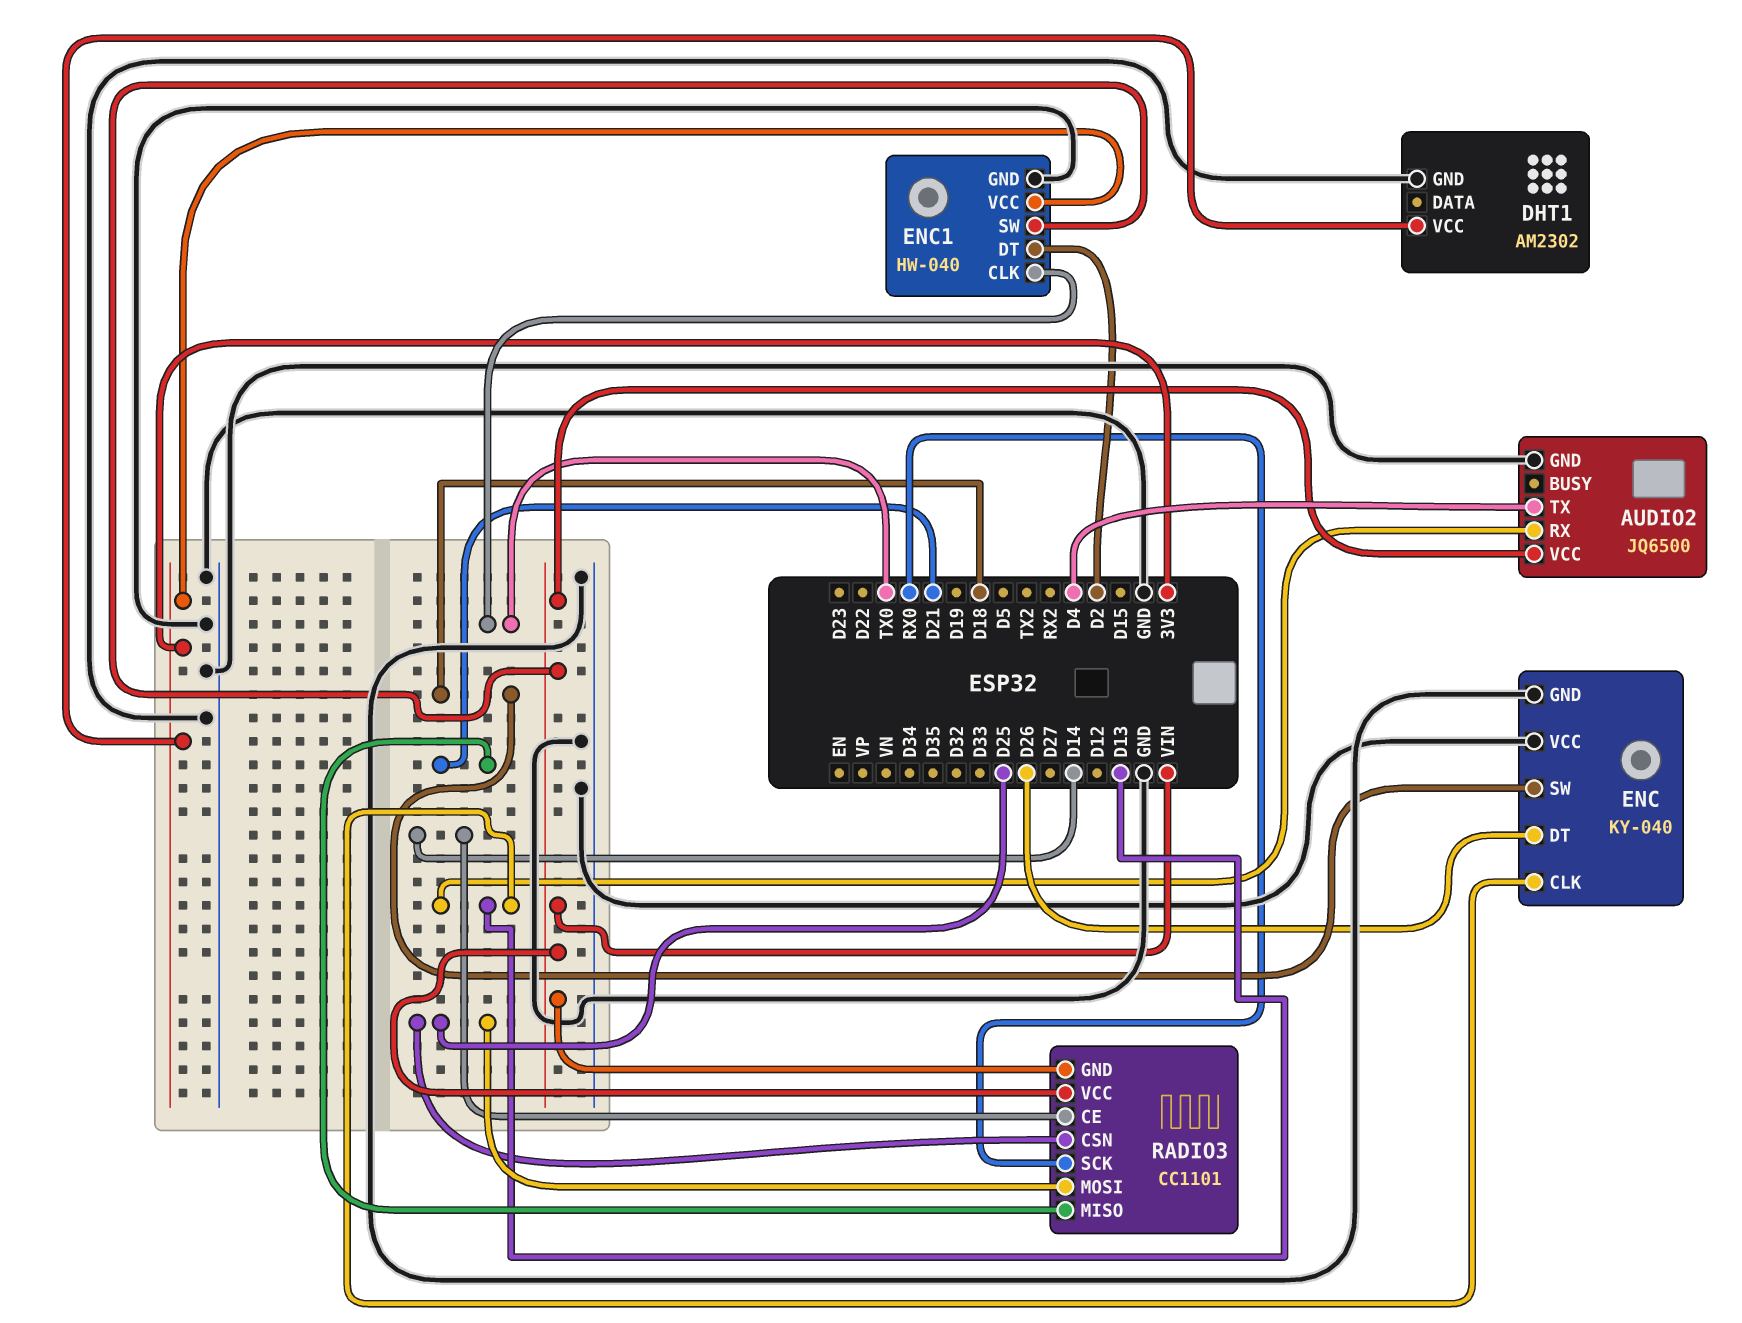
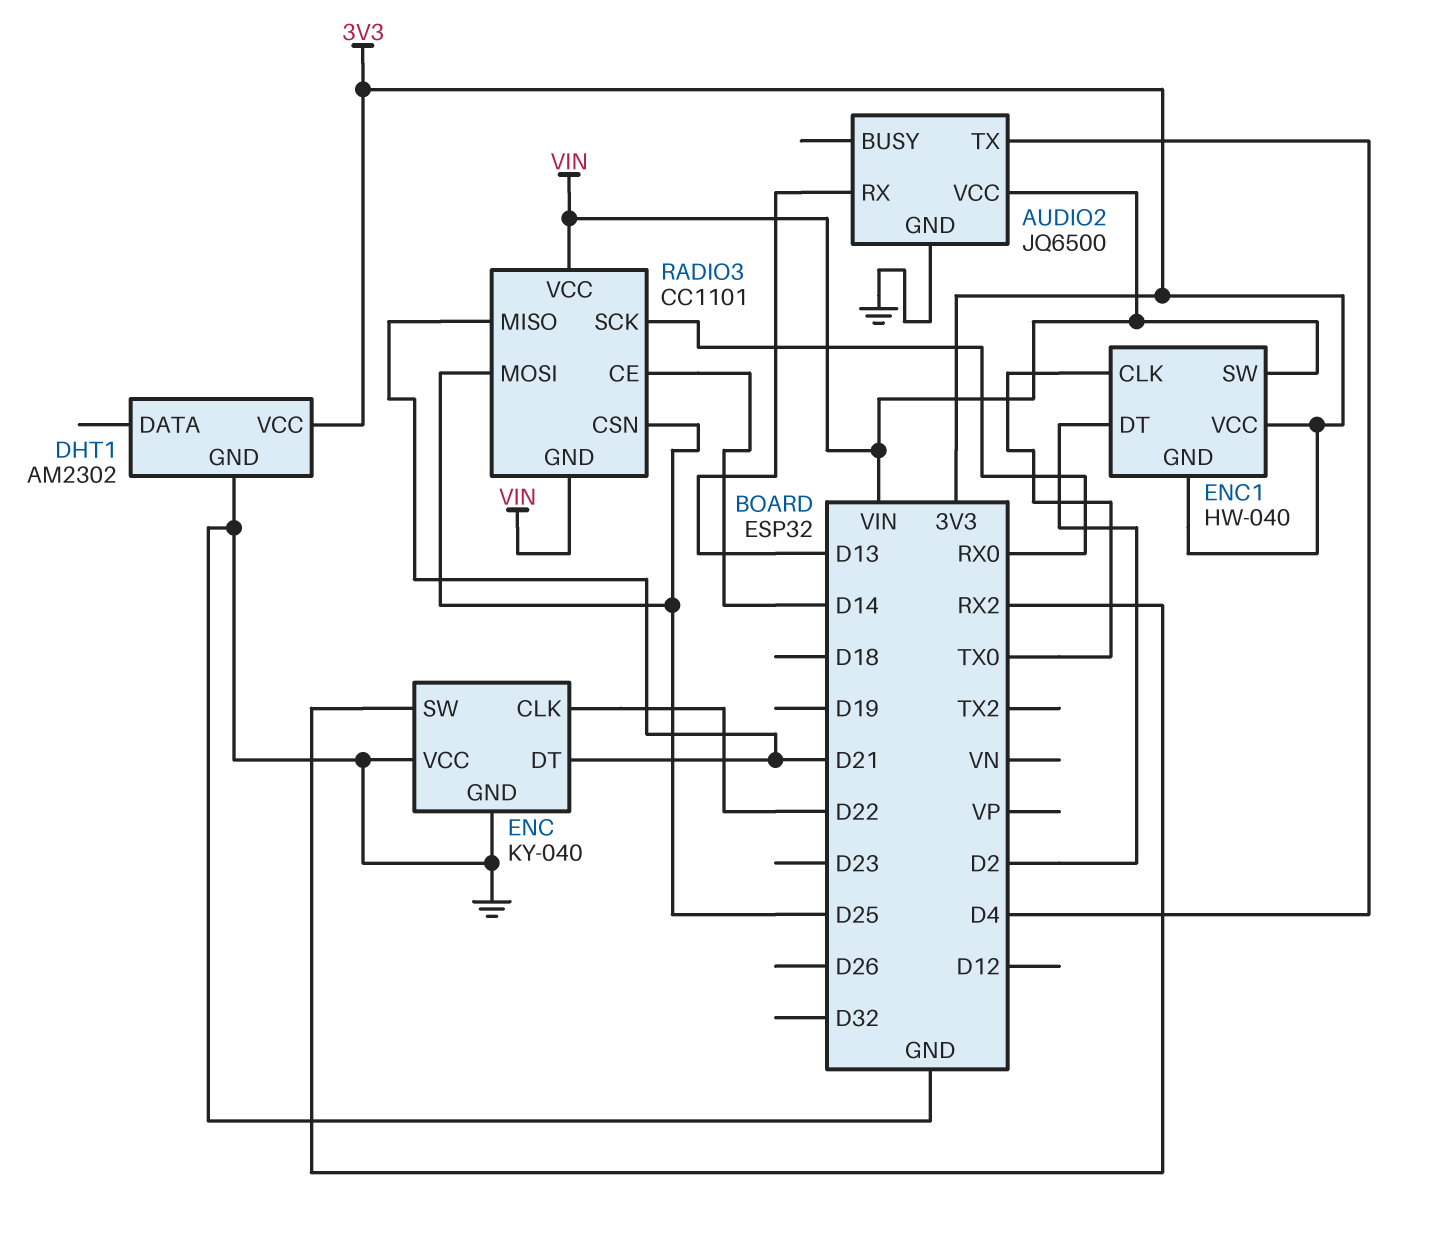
ENC pin CLK: D13 -> D22
ENC pin DT: D26 -> D21
ENC pin SW: D18 -> RX2
ENC1 pin GND: GND -> 3V3

